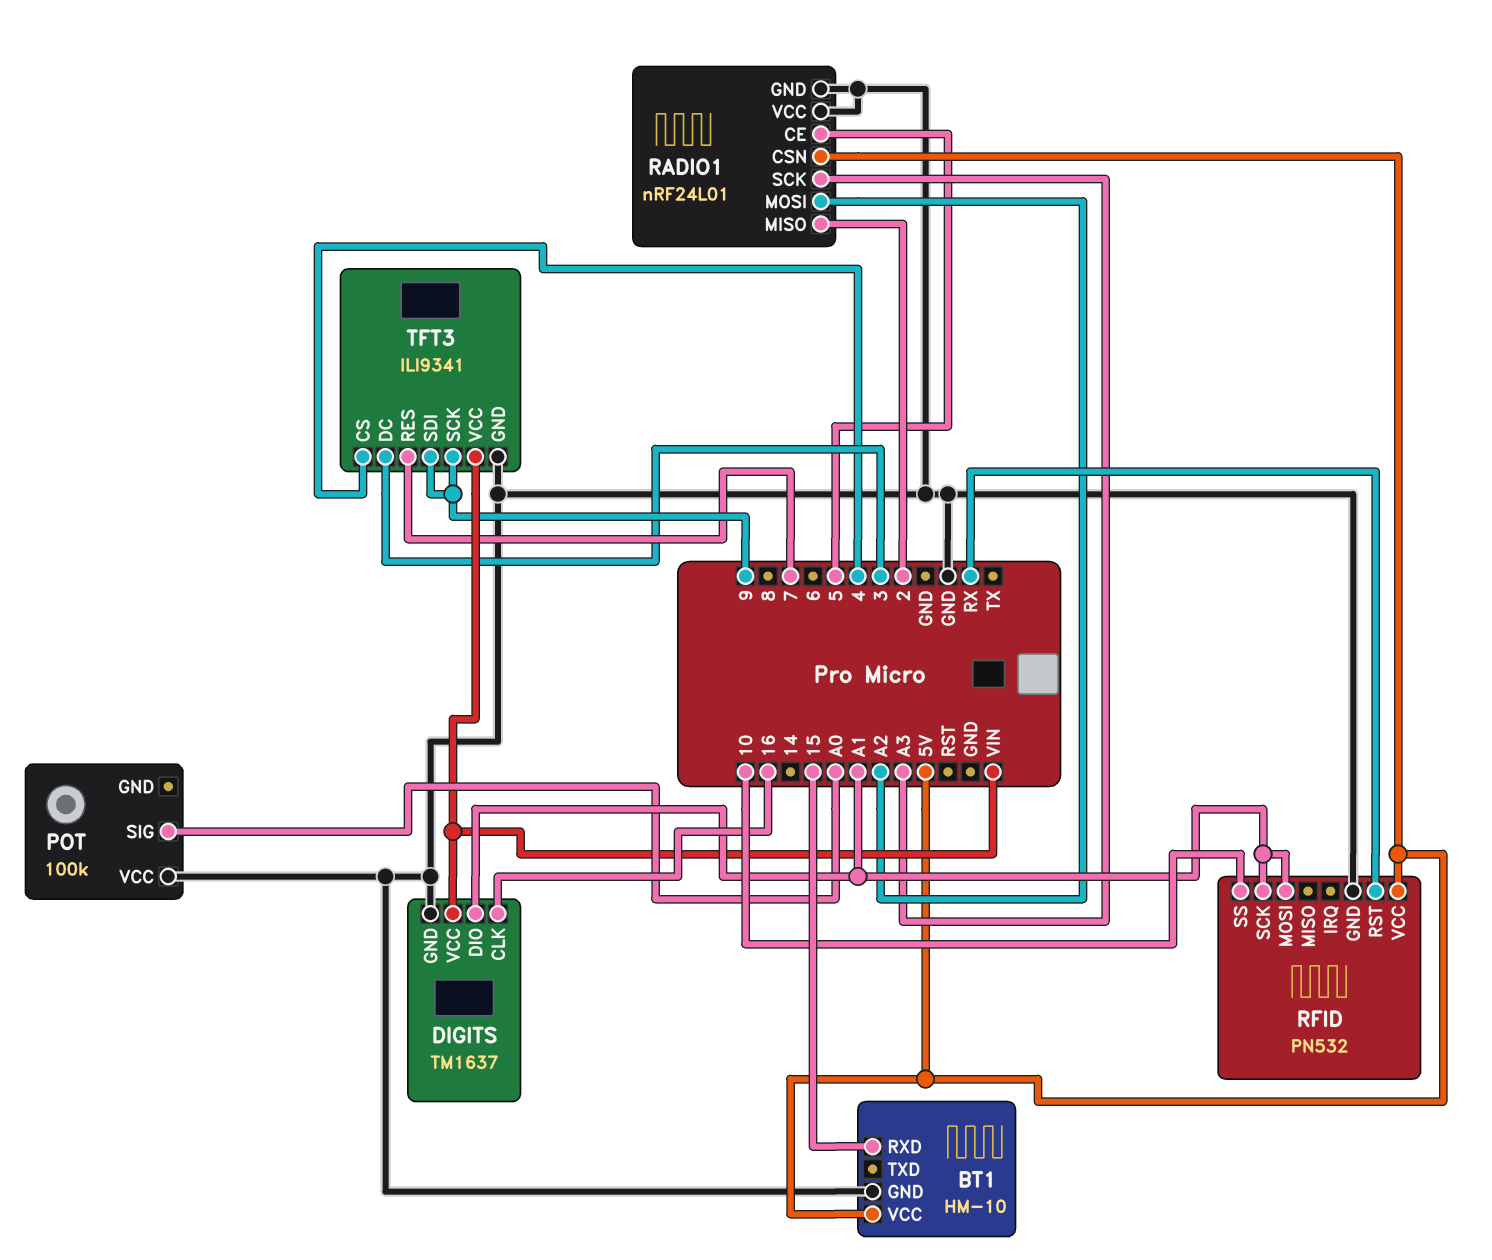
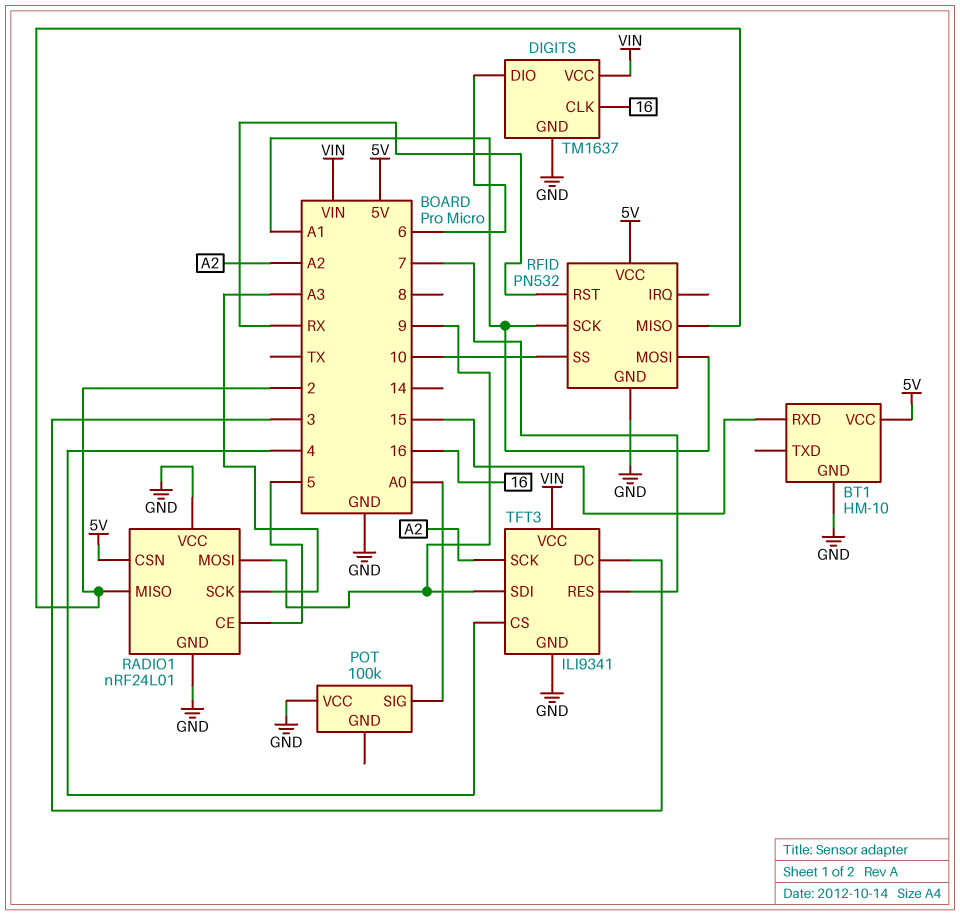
DIGITS pin DIO: A1 -> 6
RADIO1 pin MOSI: A2 -> 9
RFID pin MISO: none -> 2
TFT3 pin SCK: 9 -> A2

